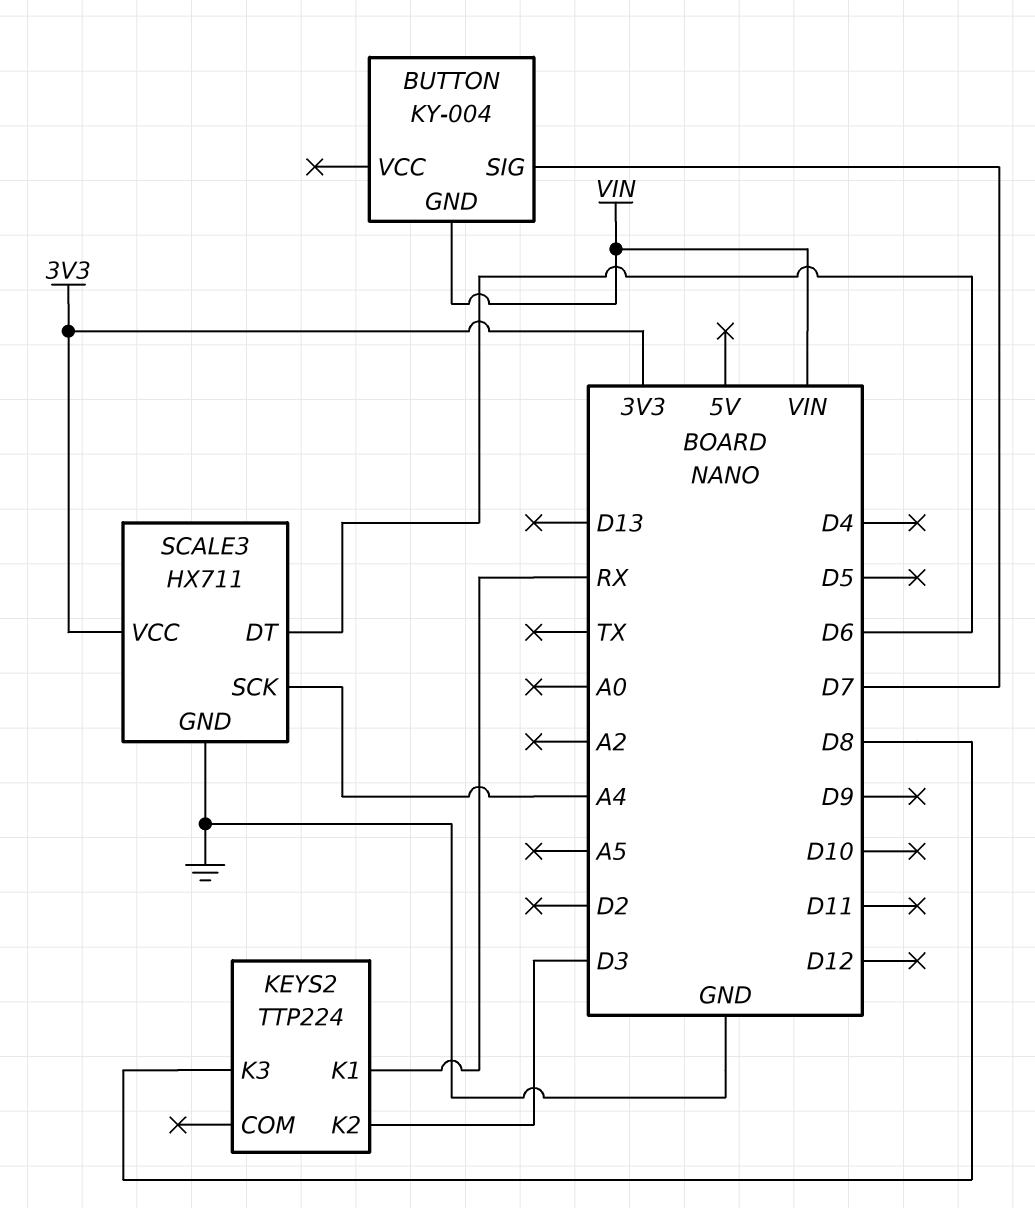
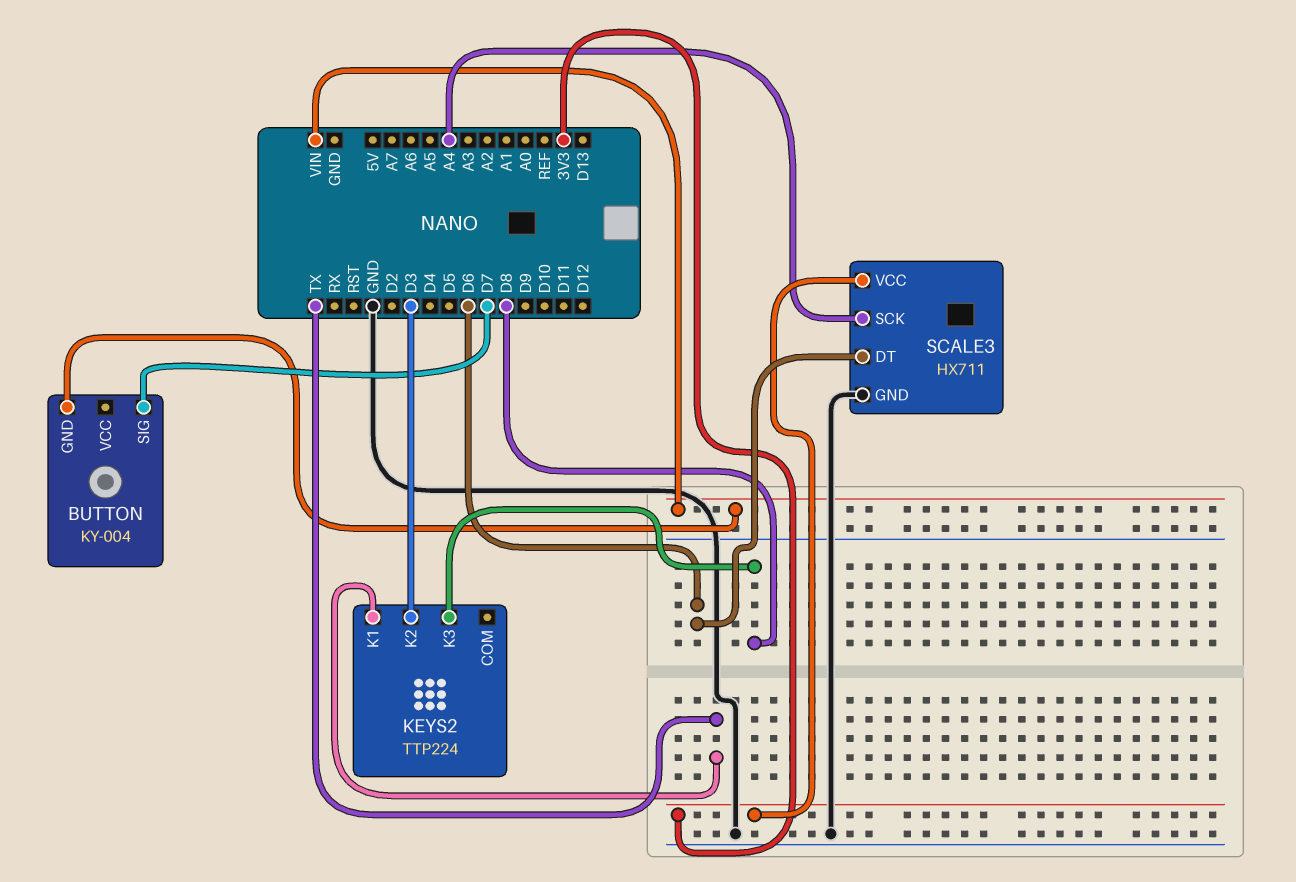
KEYS2 pin K1: RX -> TX

